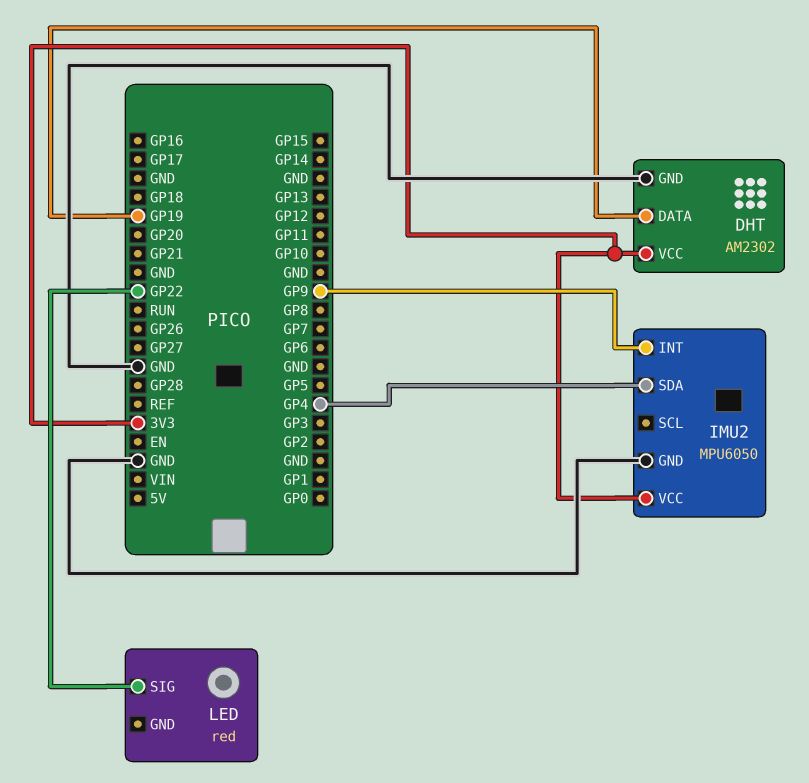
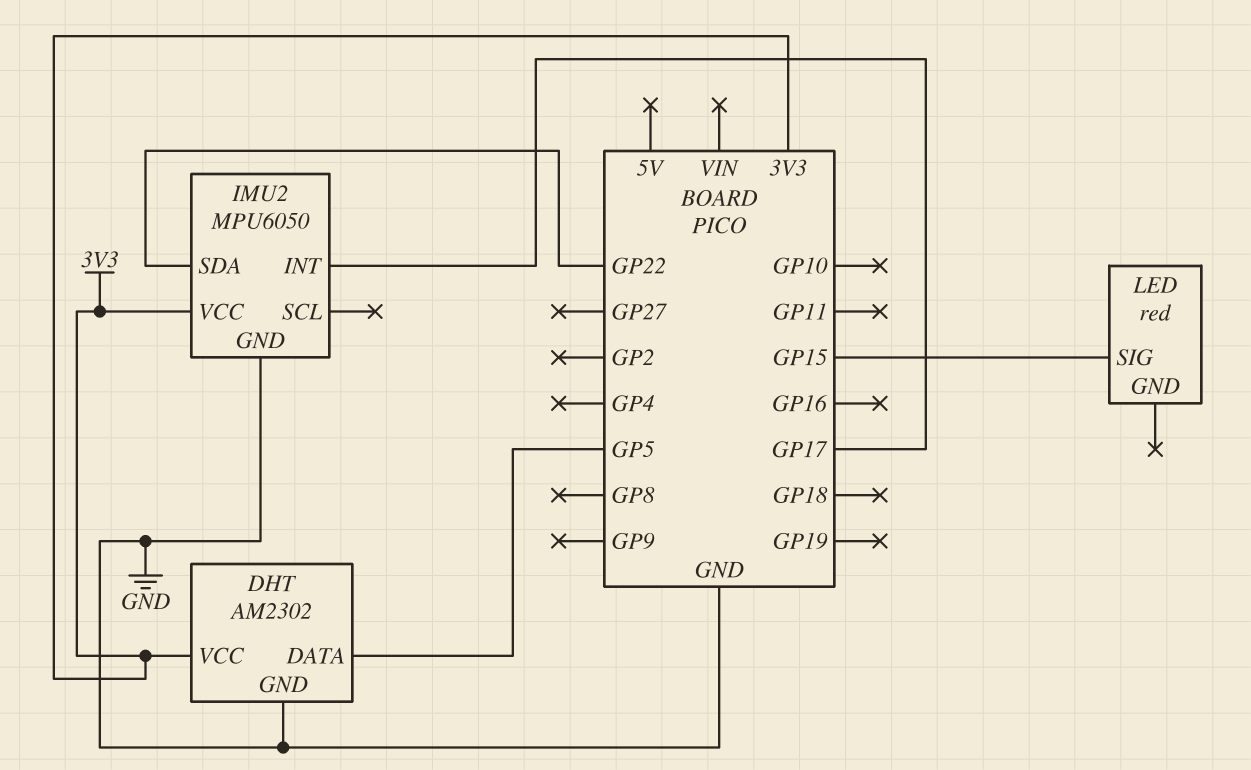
DHT pin DATA: GP19 -> GP5
IMU2 pin INT: GP9 -> GP17
IMU2 pin SDA: GP4 -> GP22
LED pin SIG: GP22 -> GP15

